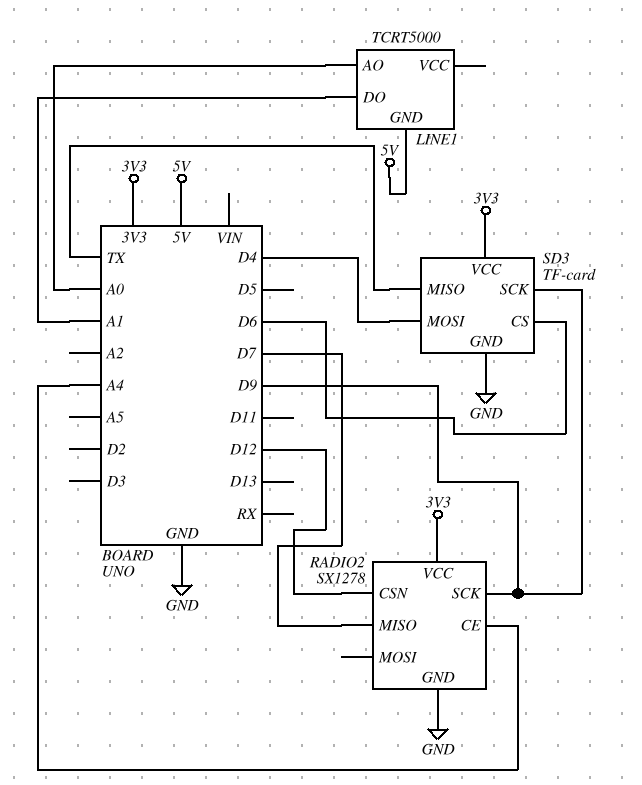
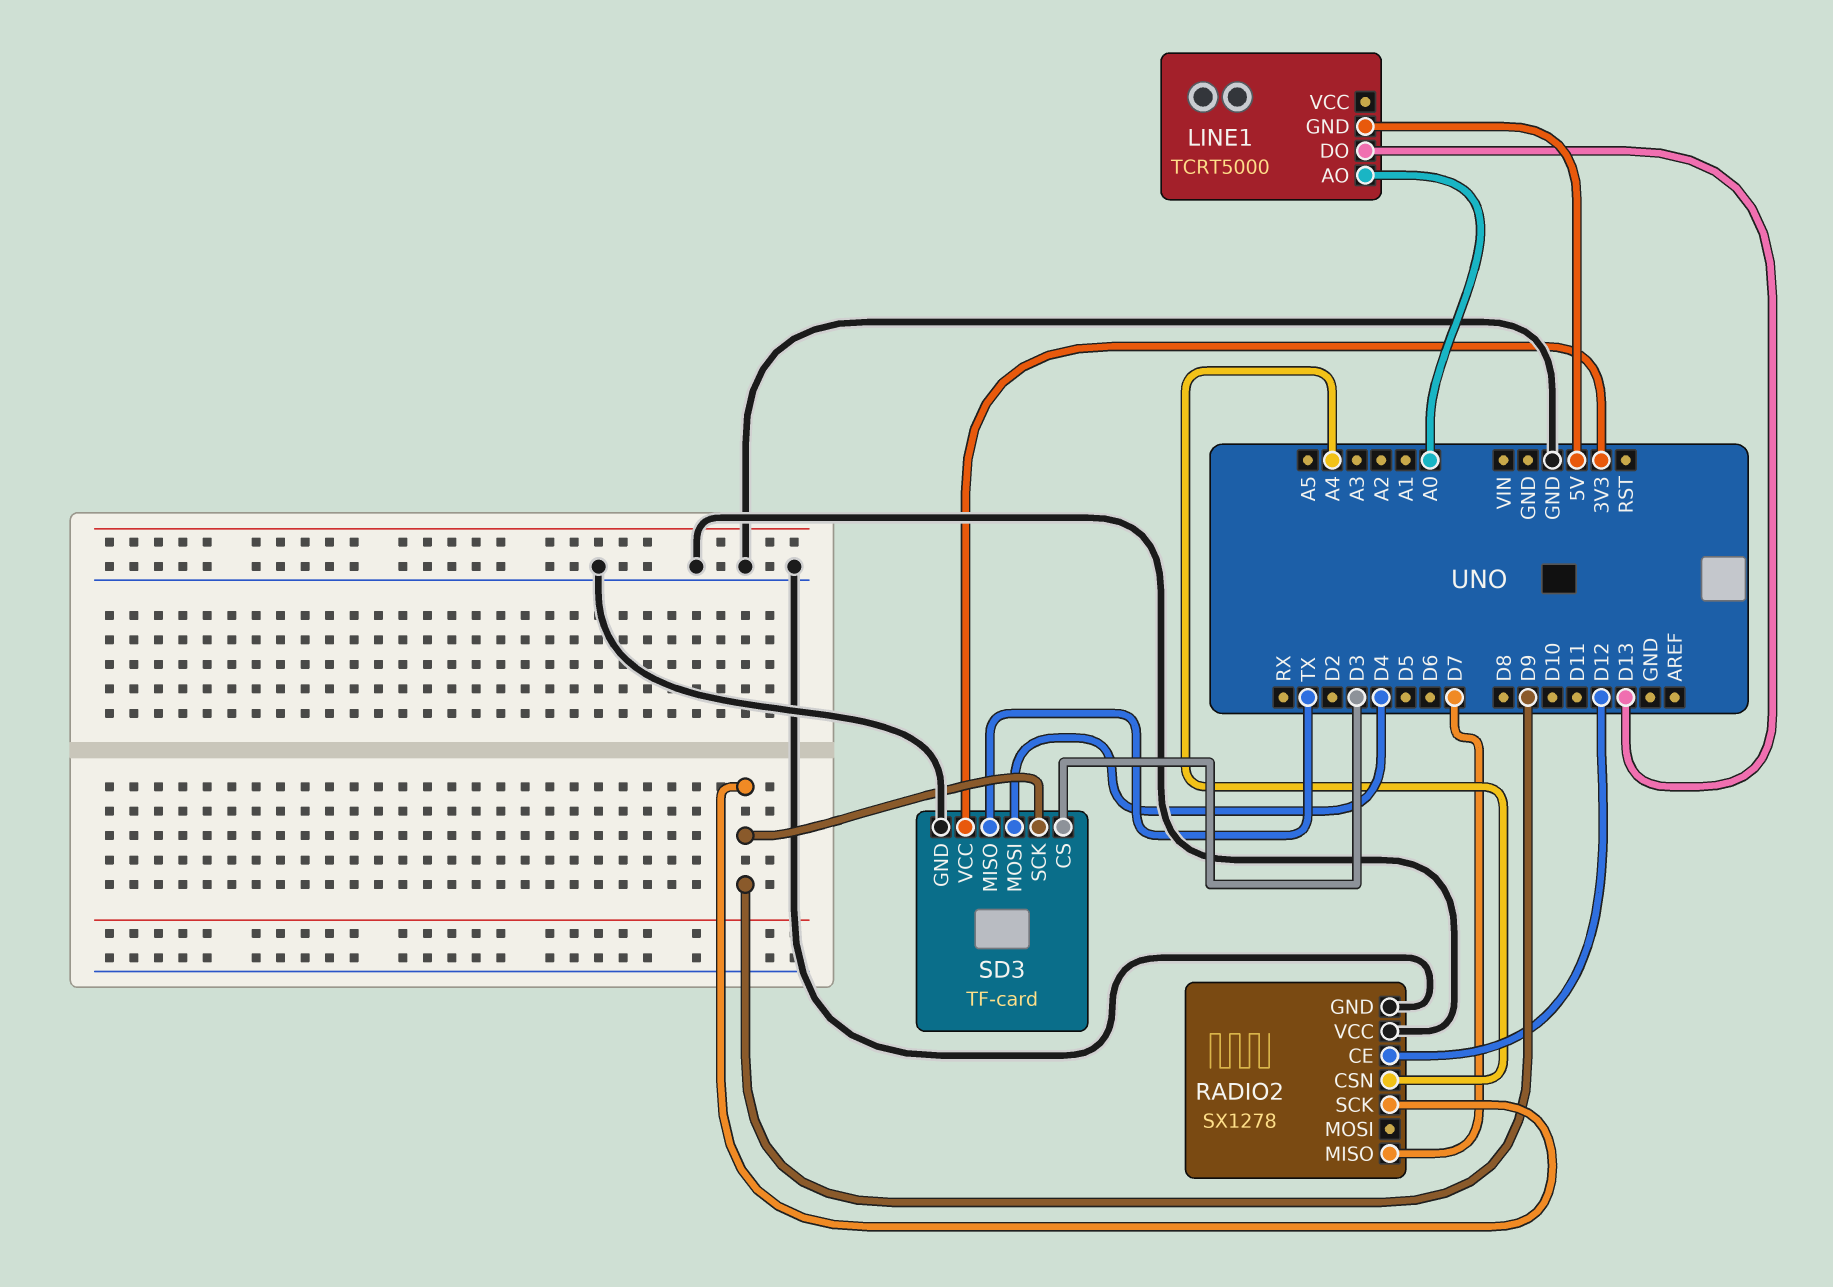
LINE1 pin DO: A1 -> D13
RADIO2 pin CE: A4 -> D12
RADIO2 pin CSN: D12 -> A4
RADIO2 pin VCC: 3V3 -> GND
SD3 pin CS: D6 -> D3

